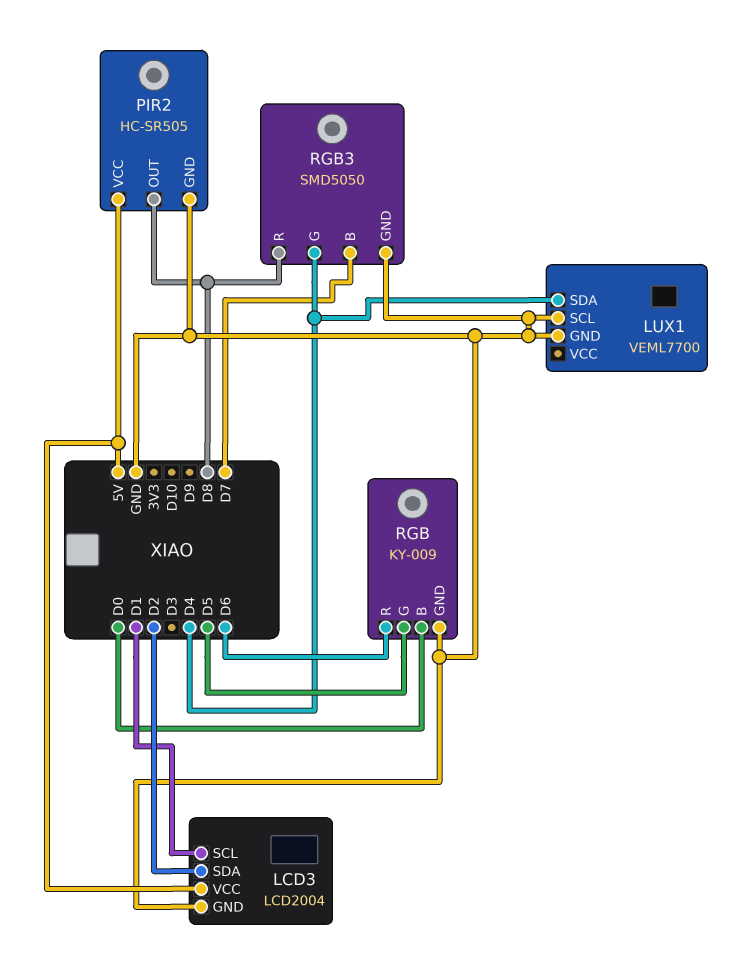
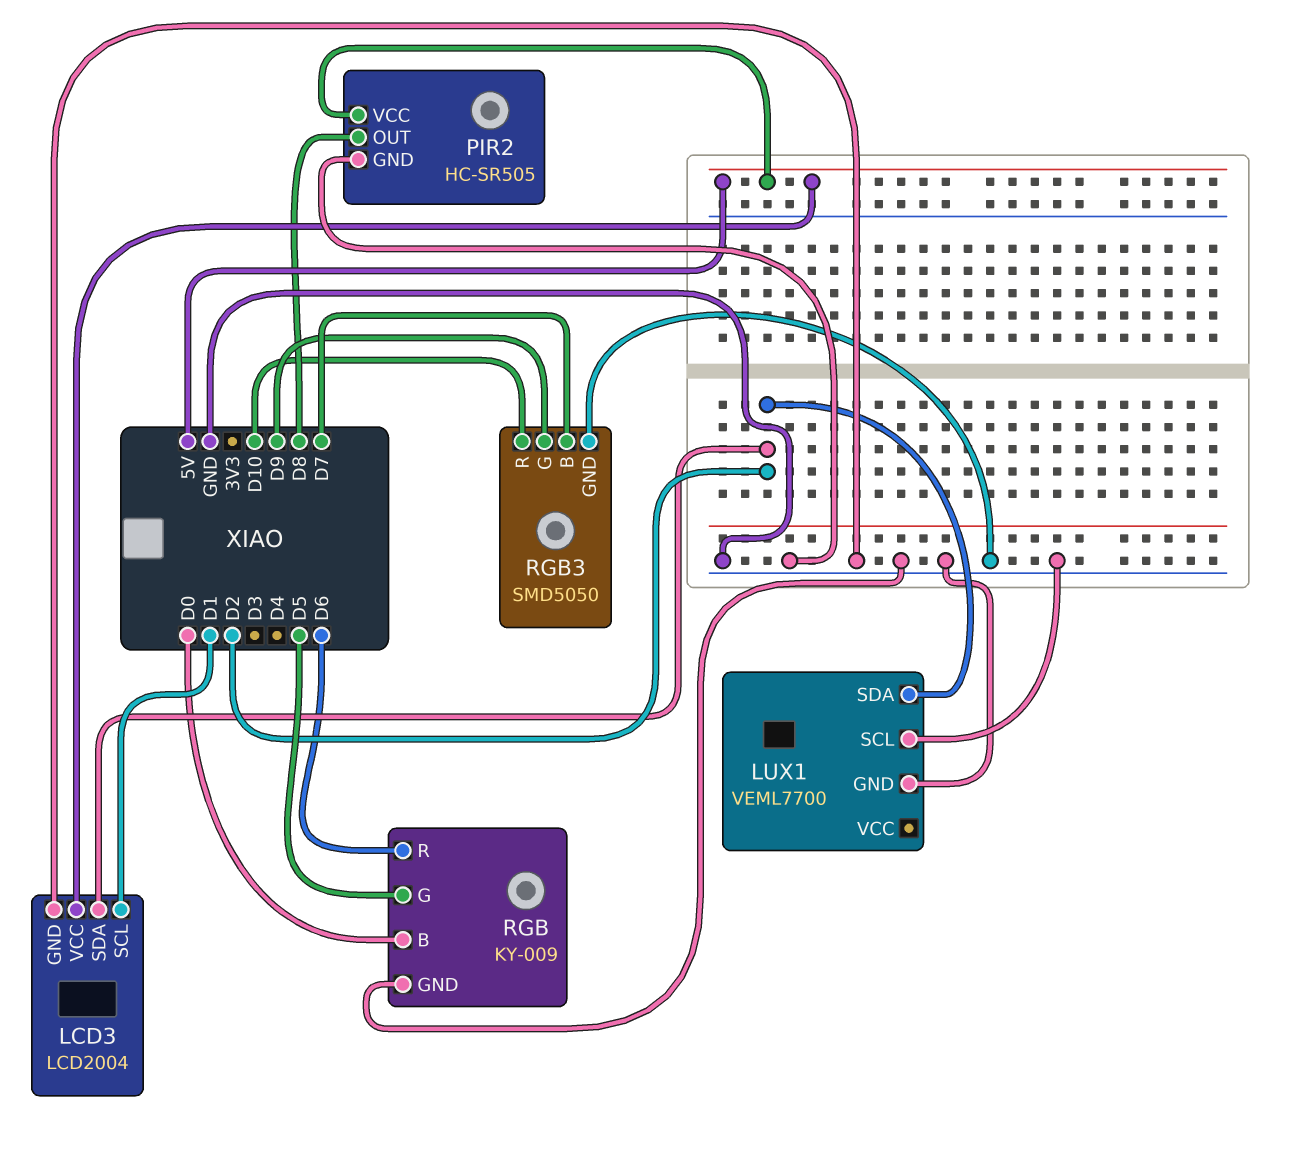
LUX1 pin SDA: D4 -> D2
RGB3 pin G: D4 -> D9
RGB3 pin R: D8 -> D10

